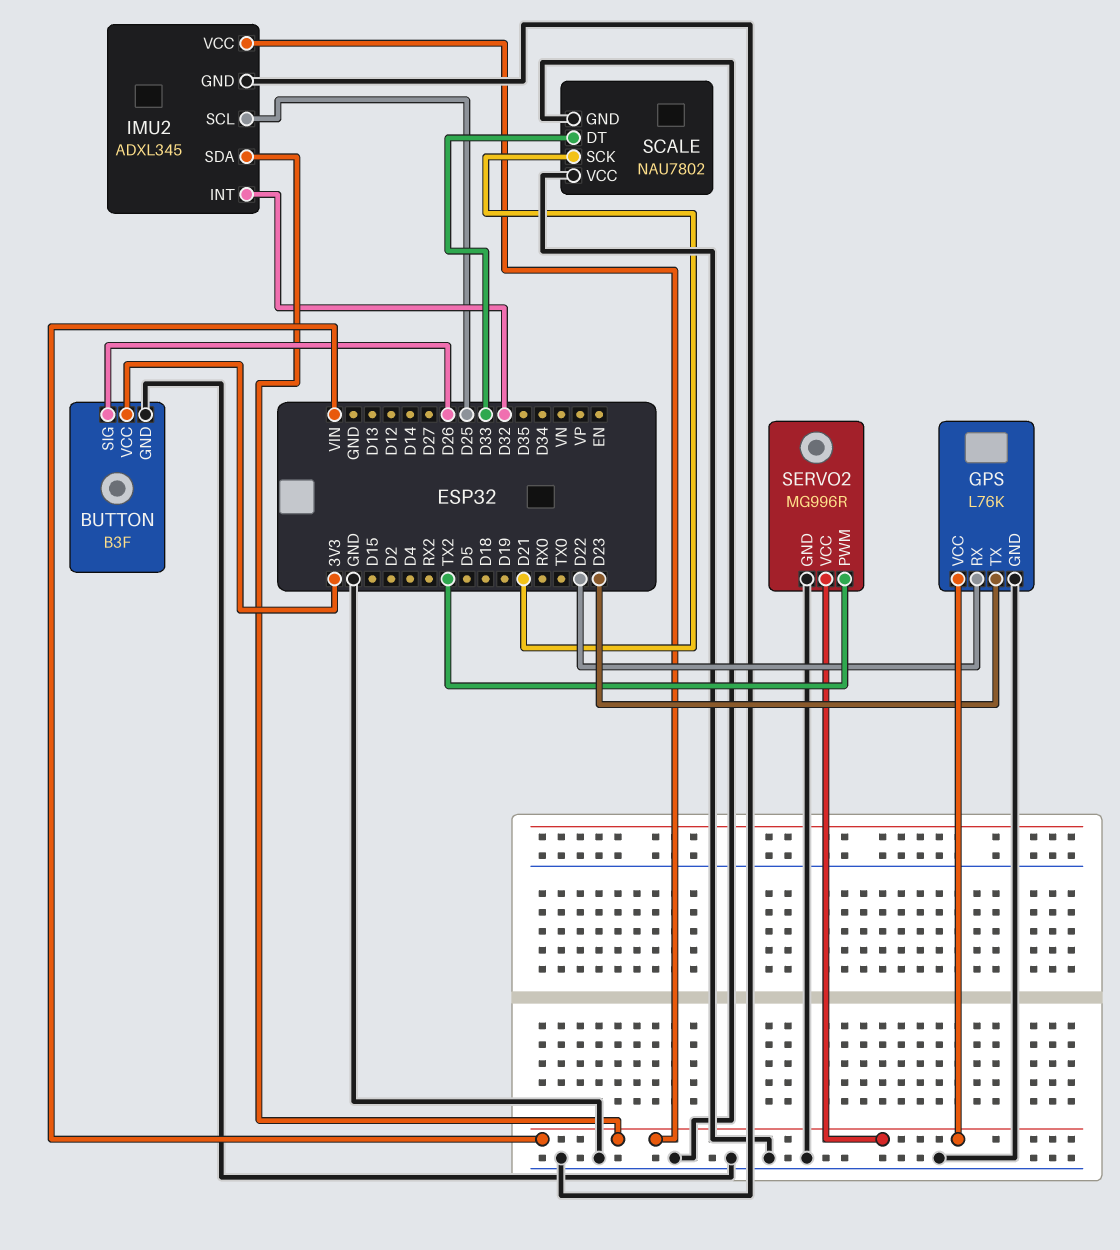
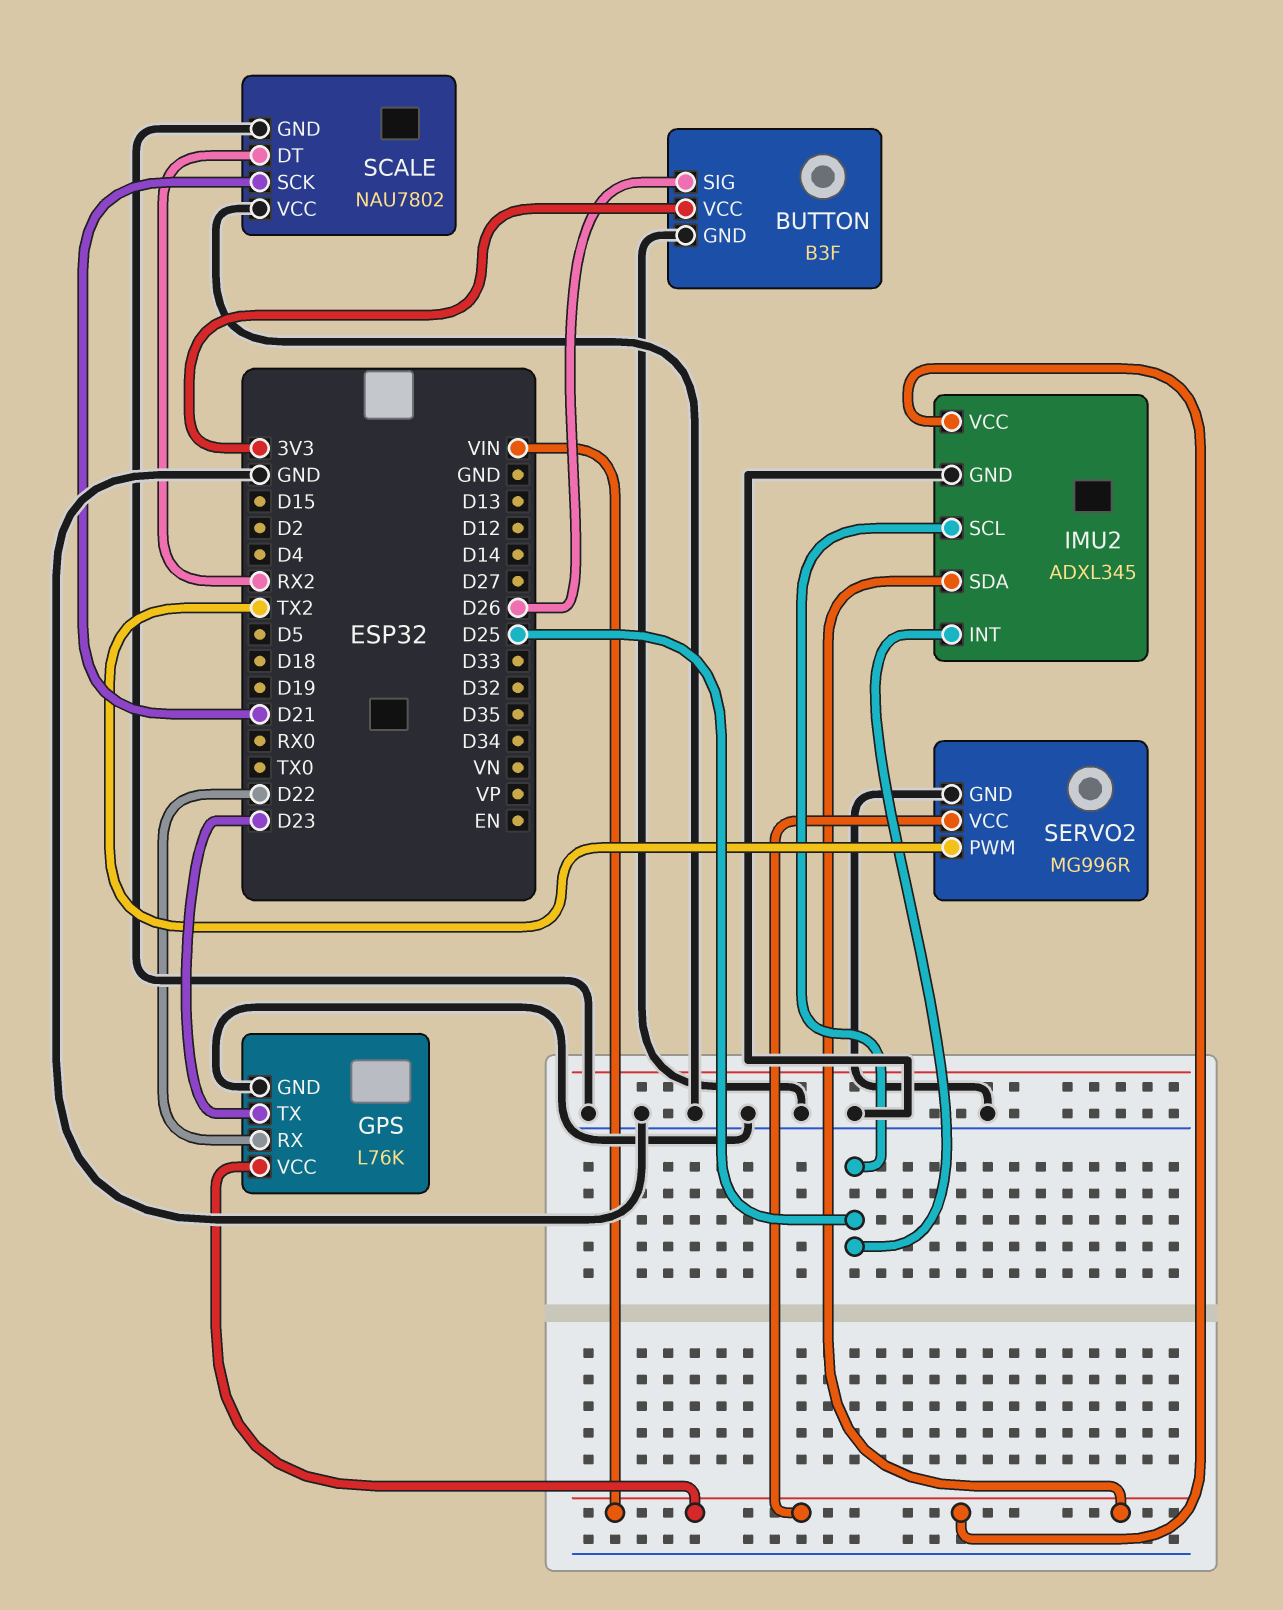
IMU2 pin INT: D32 -> D25
SCALE pin DT: D33 -> RX2

